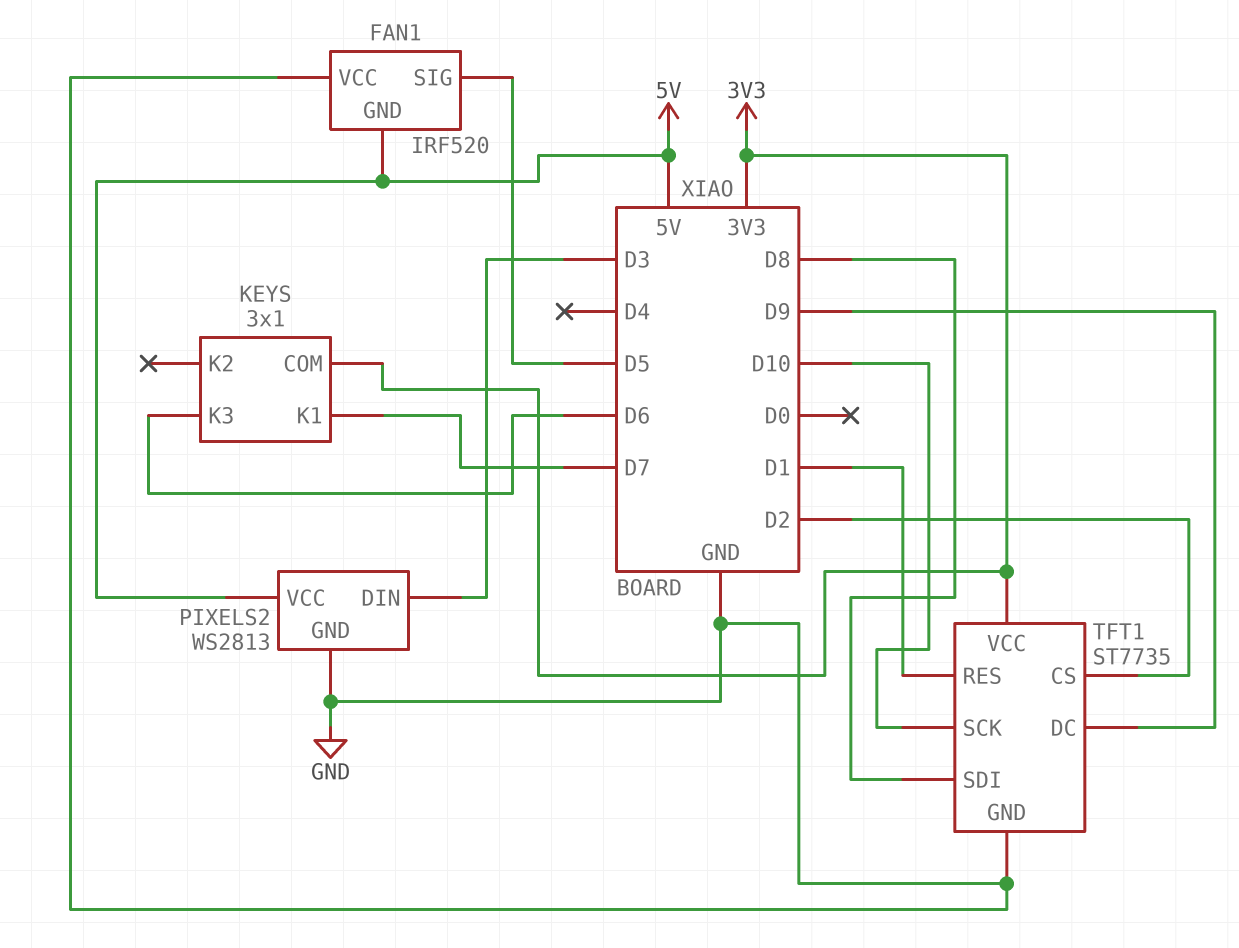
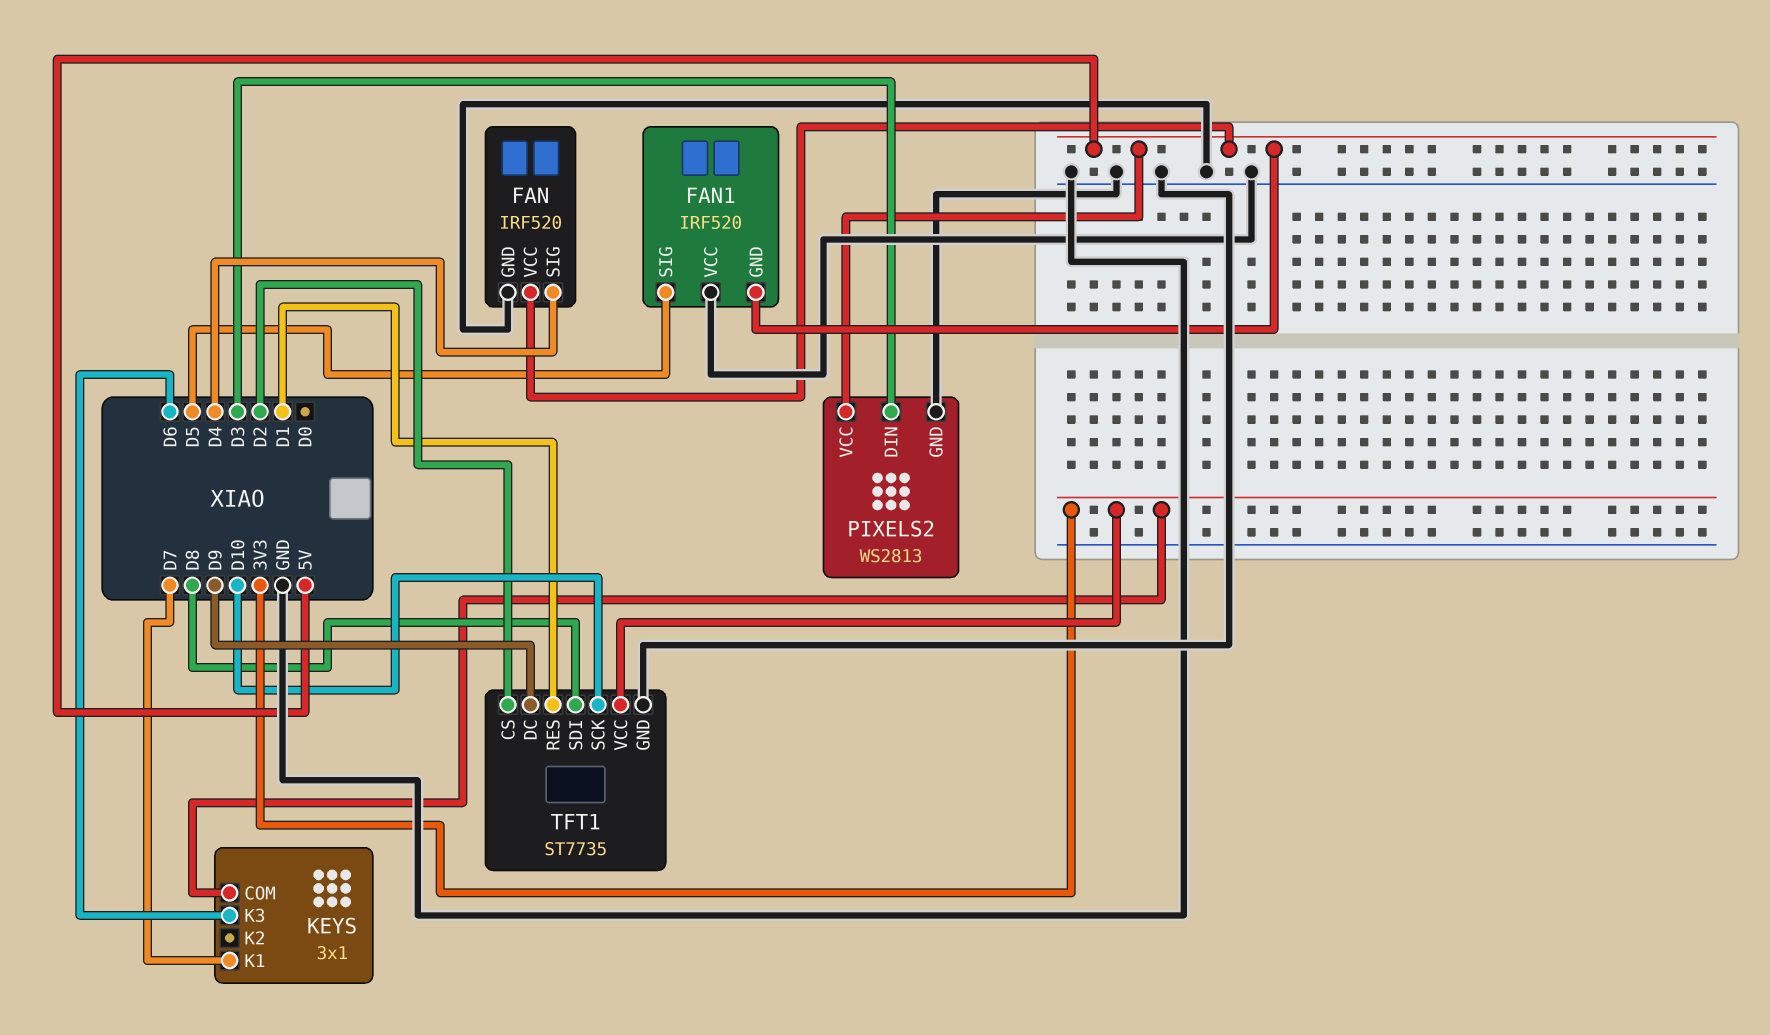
FAN: none -> IRF520
FAN pin GND: none -> GND
FAN pin SIG: none -> D4
FAN pin VCC: none -> 5V

